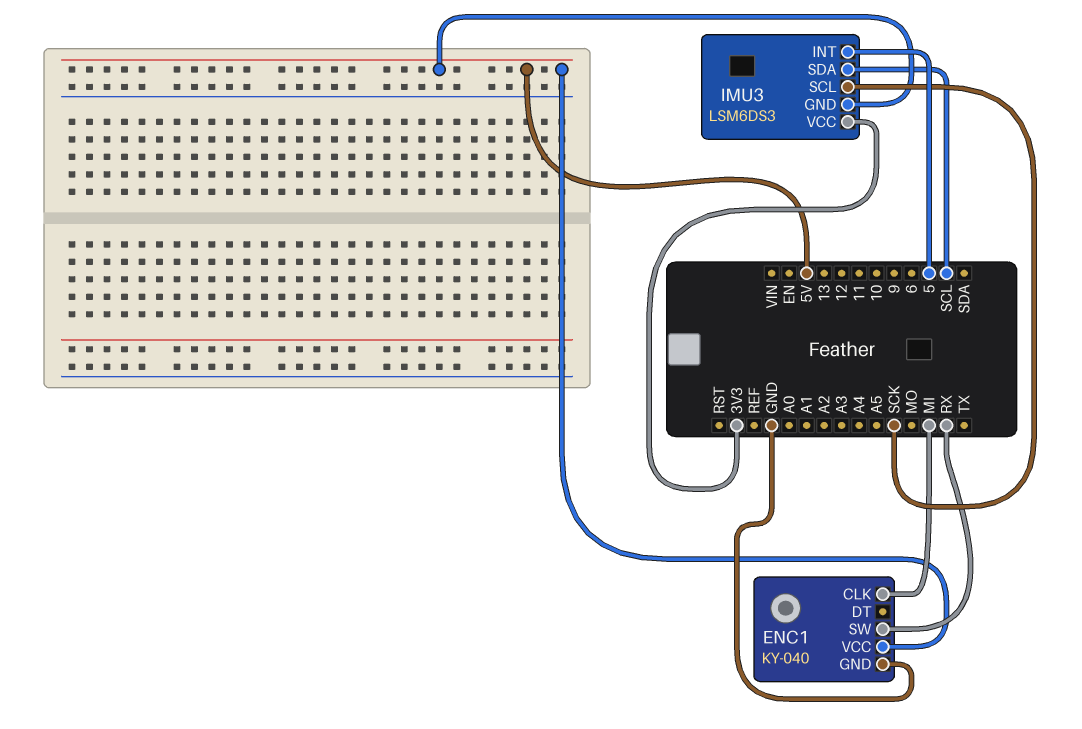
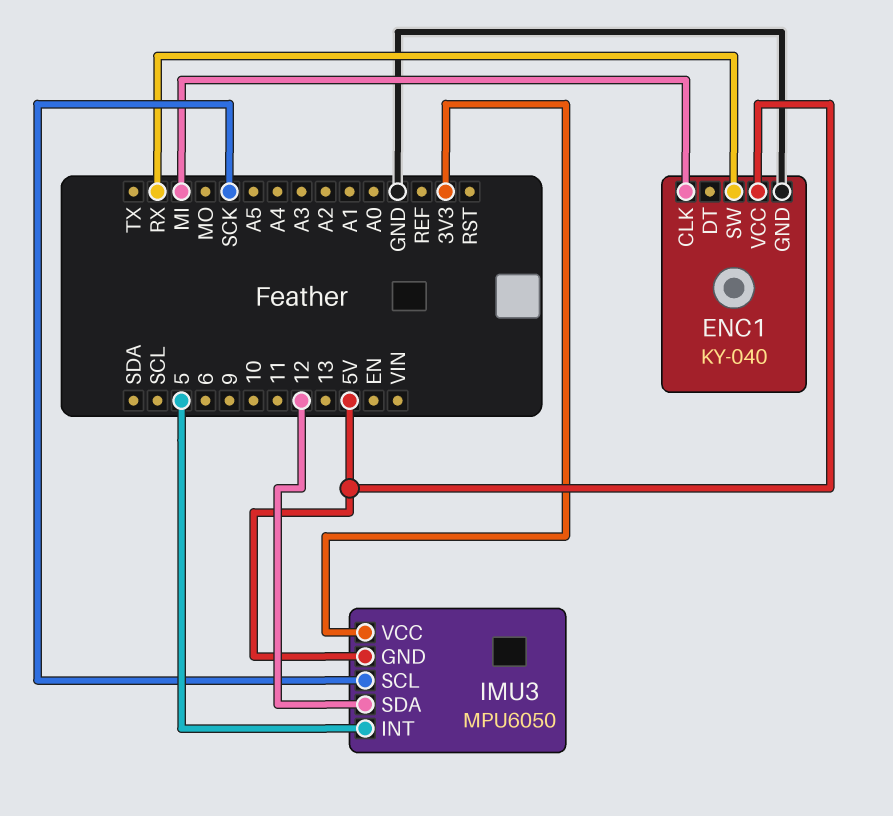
IMU3: LSM6DS3 -> MPU6050
IMU3 pin SDA: SCL -> 12

